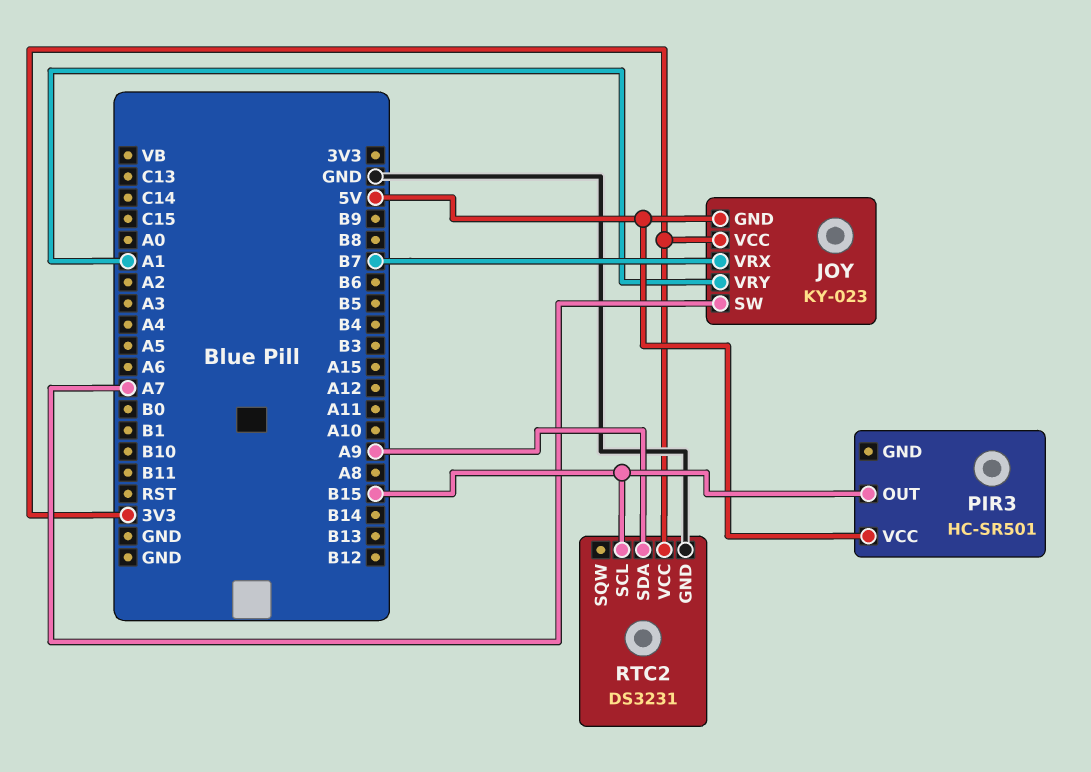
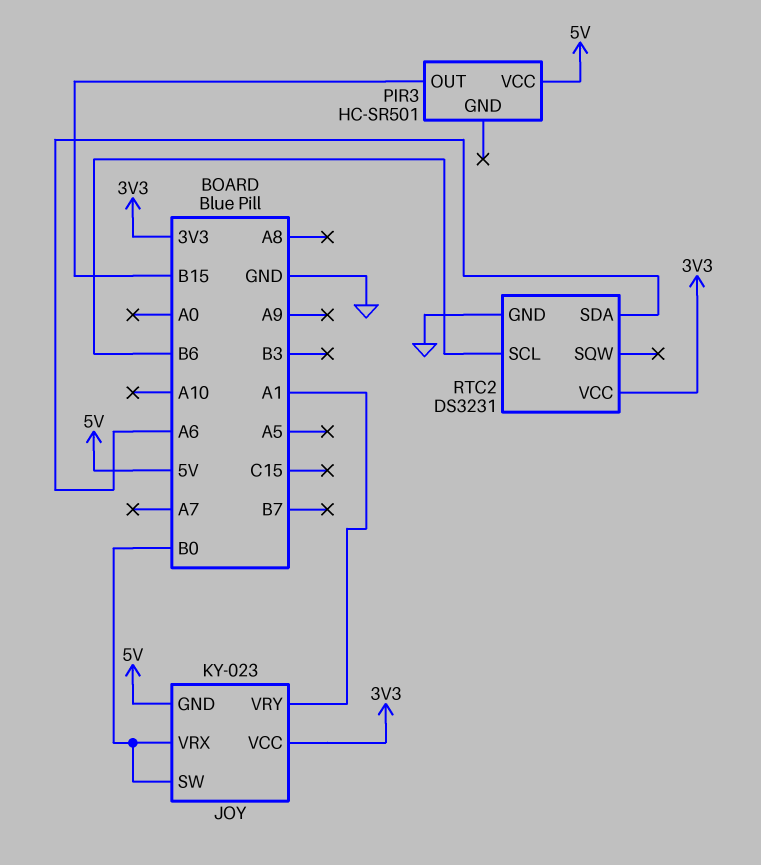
JOY pin SW: A7 -> B0
JOY pin VRX: B7 -> B0
RTC2 pin SCL: B15 -> B6
RTC2 pin SDA: A9 -> A6

